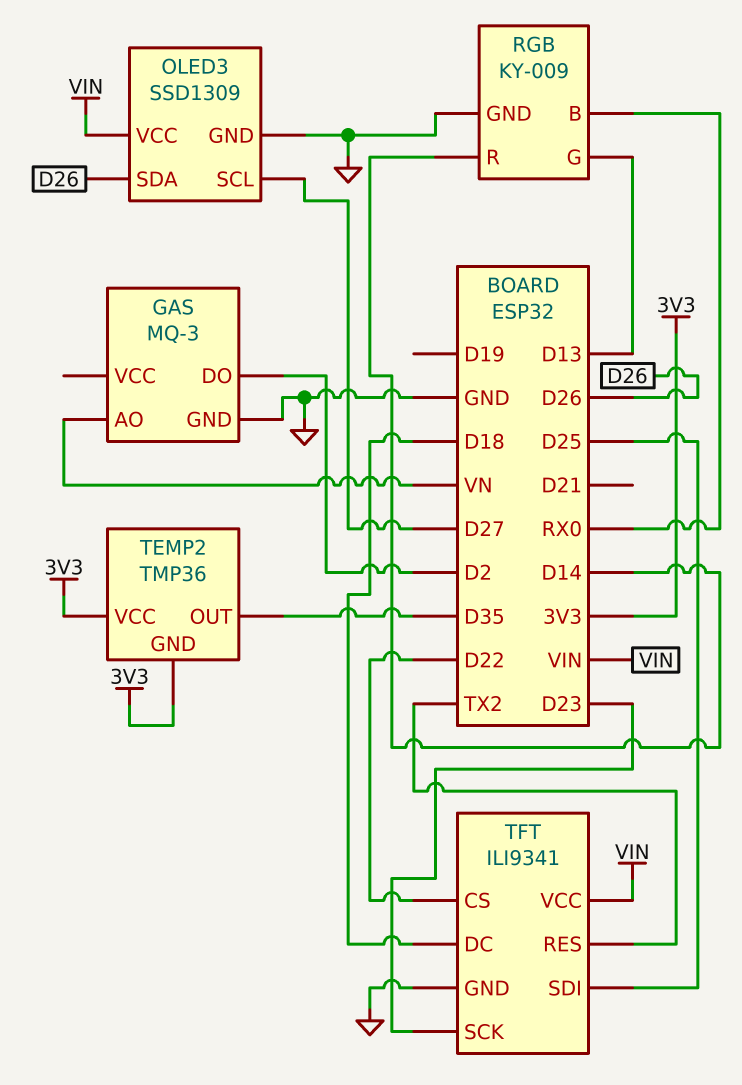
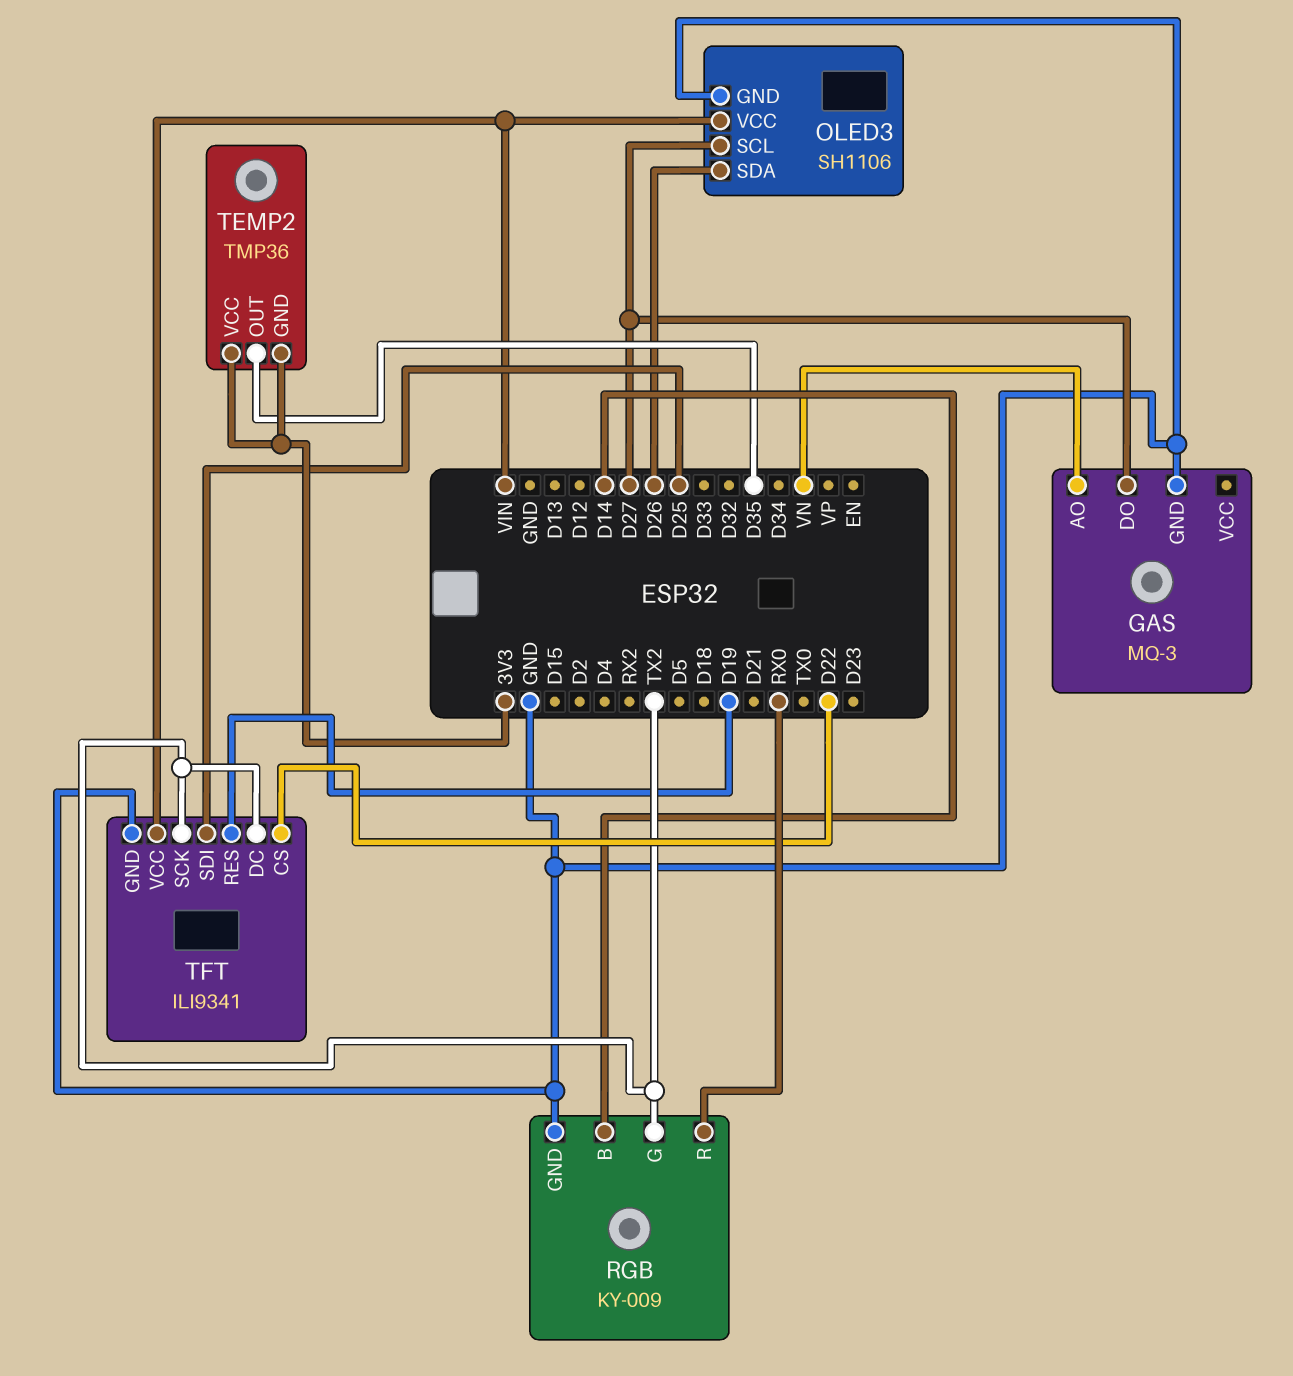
GAS pin DO: D2 -> D27
OLED3: SSD1309 -> SH1106
RGB pin B: RX0 -> D14
RGB pin G: D13 -> TX2
RGB pin R: D14 -> RX0
TFT pin DC: D18 -> TX2
TFT pin RES: TX2 -> D19
TFT pin SCK: D23 -> TX2

